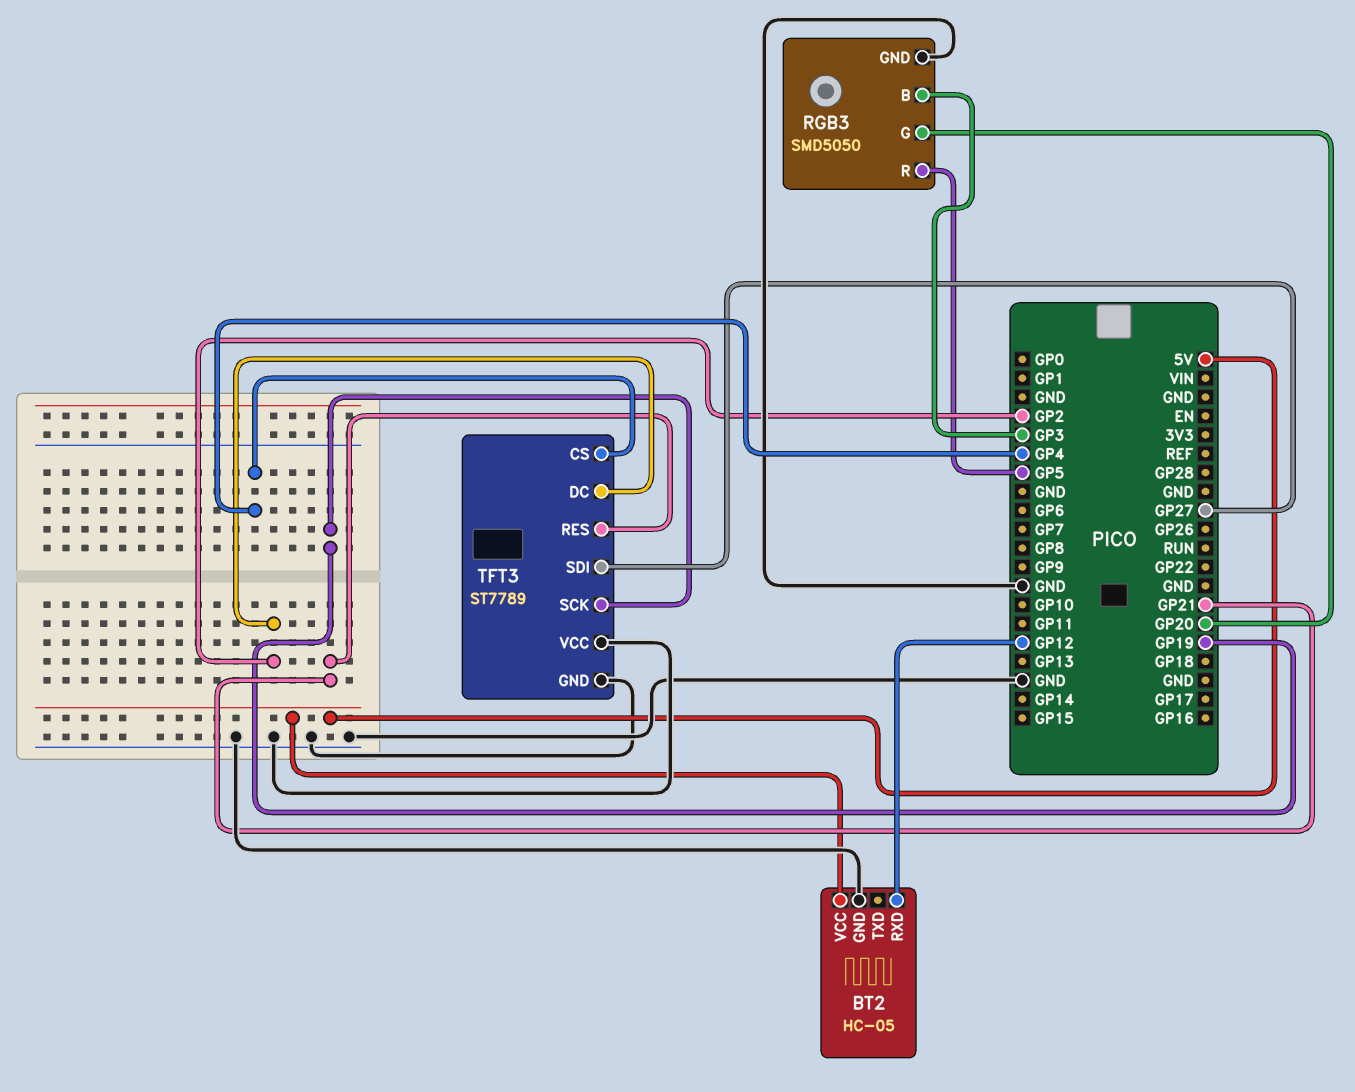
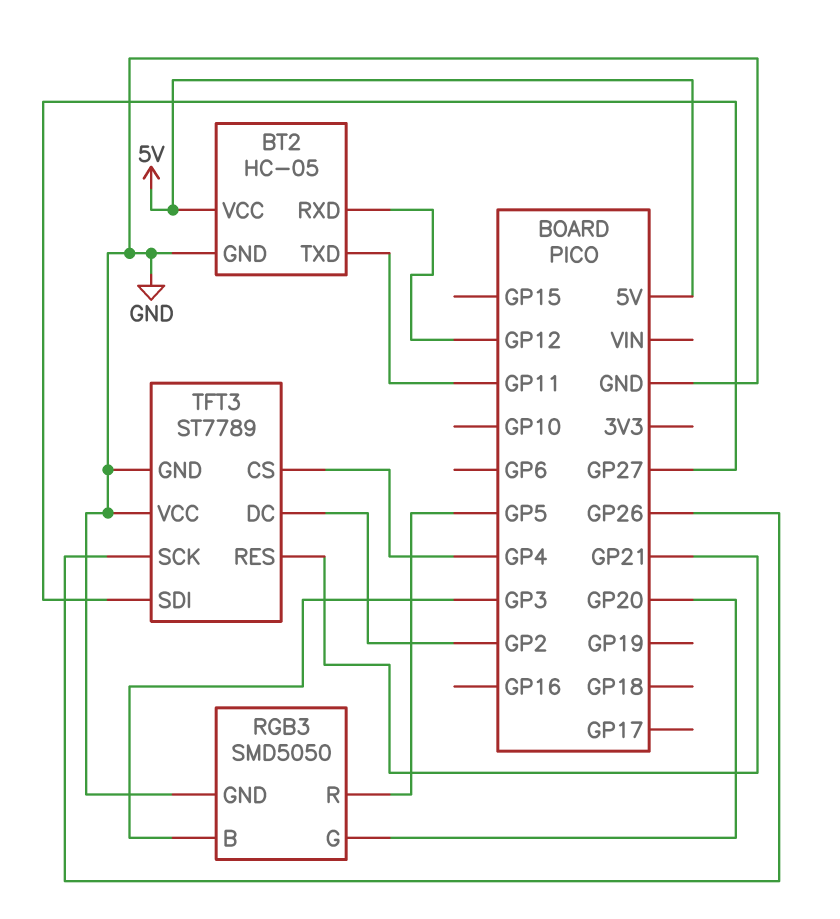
BT2 pin TXD: none -> GP11
TFT3 pin SCK: GP19 -> GP26

